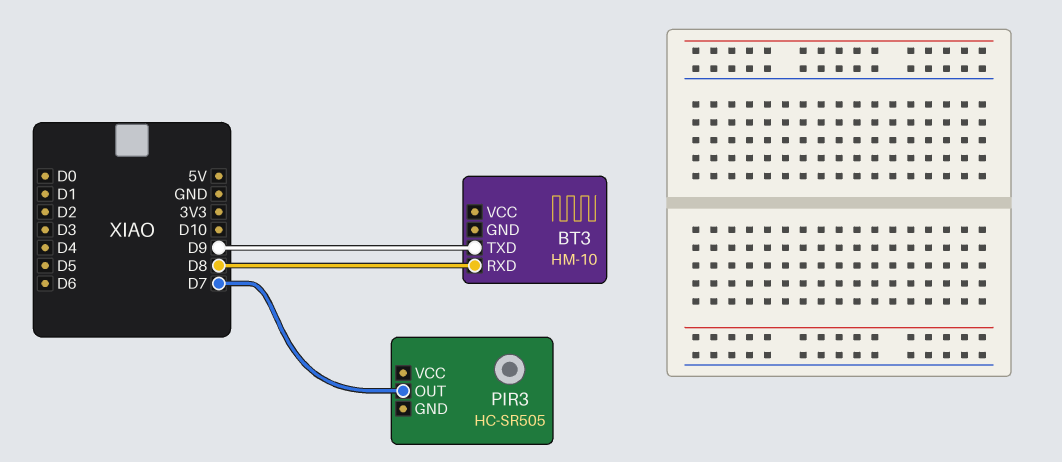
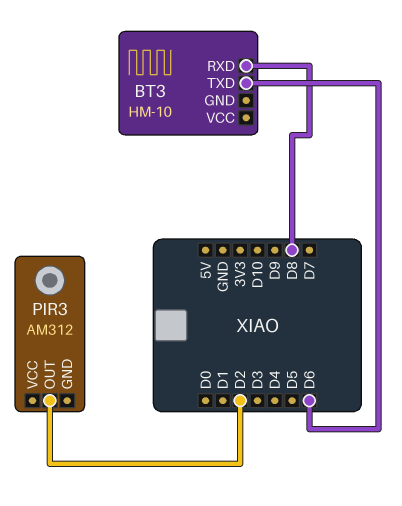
BT3 pin TXD: D9 -> D6
PIR3: HC-SR505 -> AM312
PIR3 pin OUT: D7 -> D2

